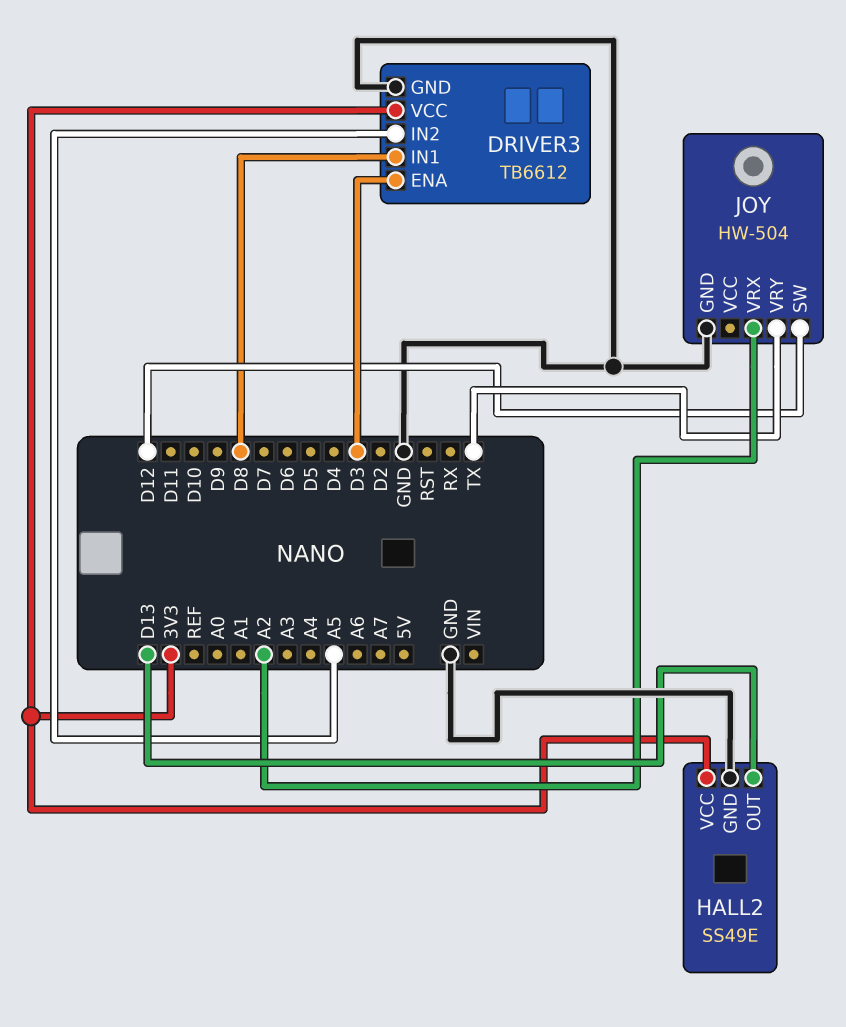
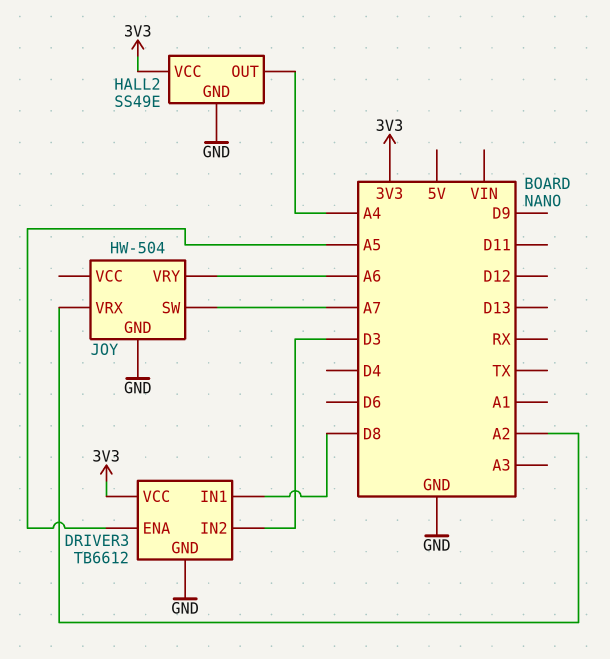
DRIVER3 pin ENA: D3 -> A5
DRIVER3 pin IN2: A5 -> D3
HALL2 pin OUT: D13 -> A4
JOY pin SW: D12 -> A7
JOY pin VRY: TX -> A6

